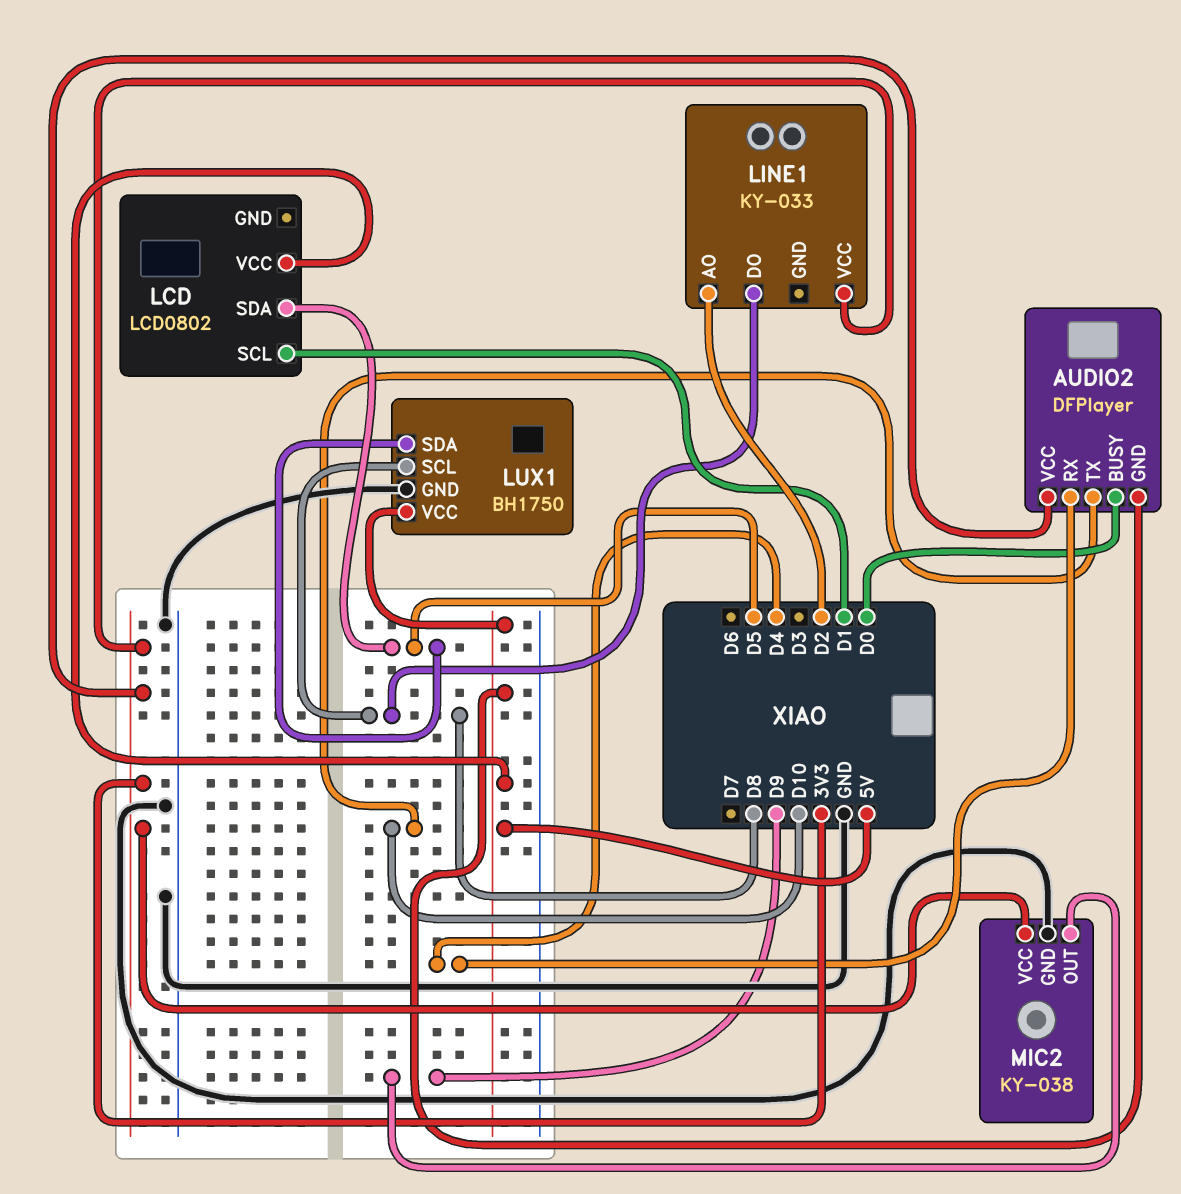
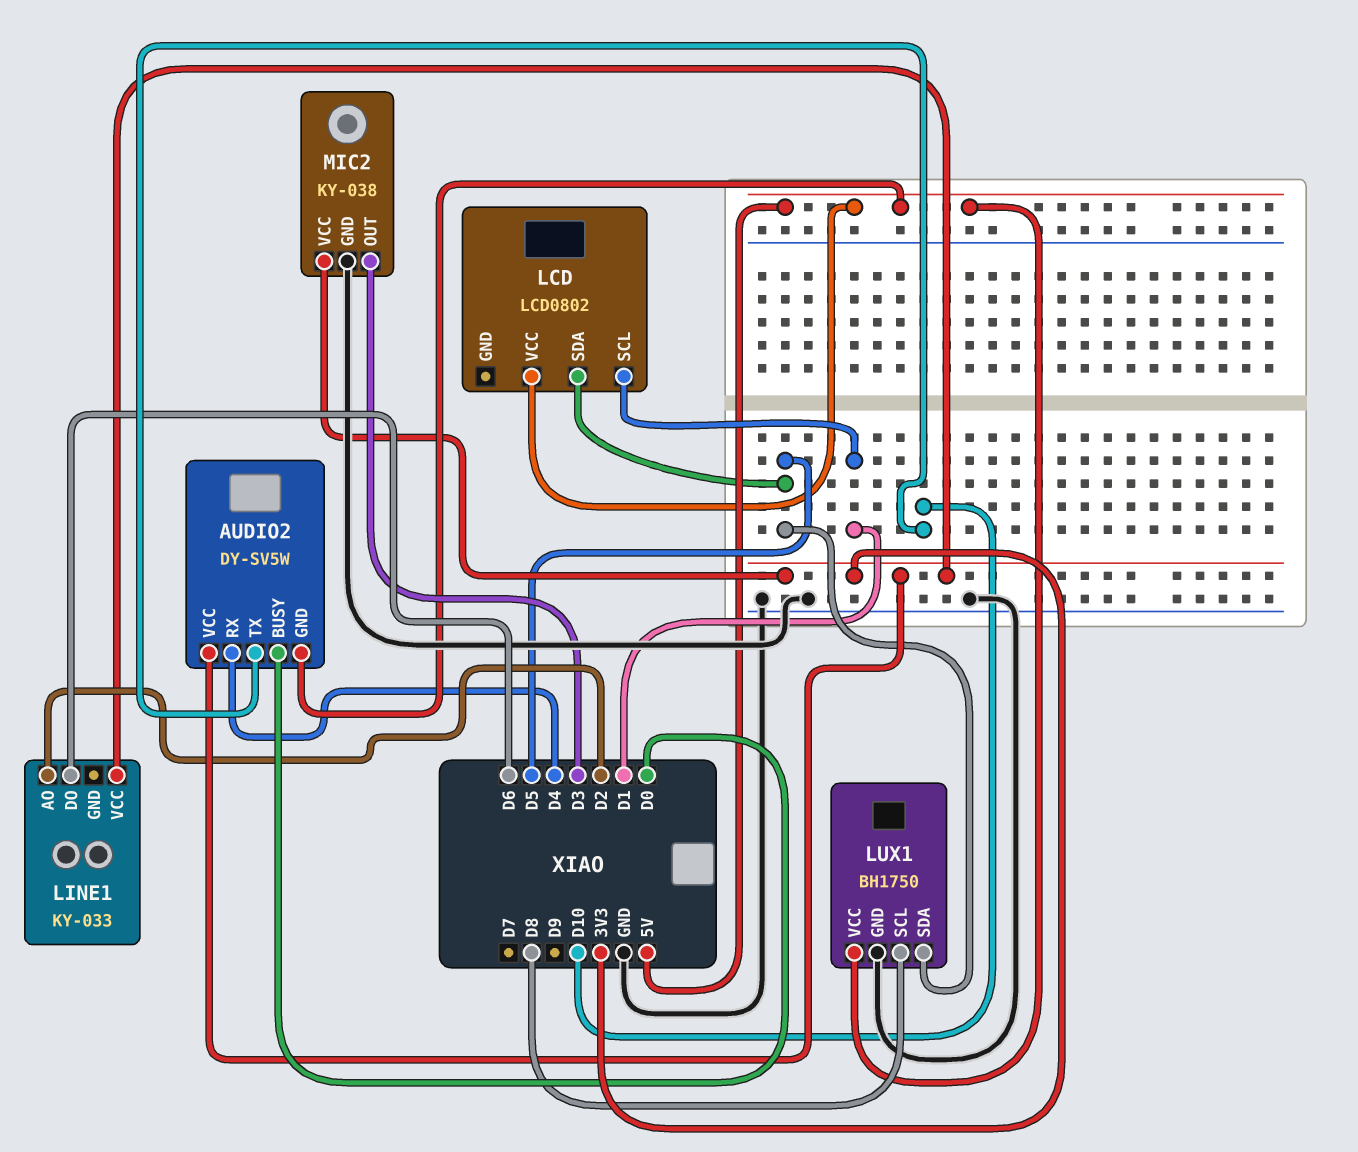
AUDIO2: DFPlayer -> DY-SV5W
LINE1 pin DO: D8 -> D6
MIC2 pin OUT: D9 -> D3

